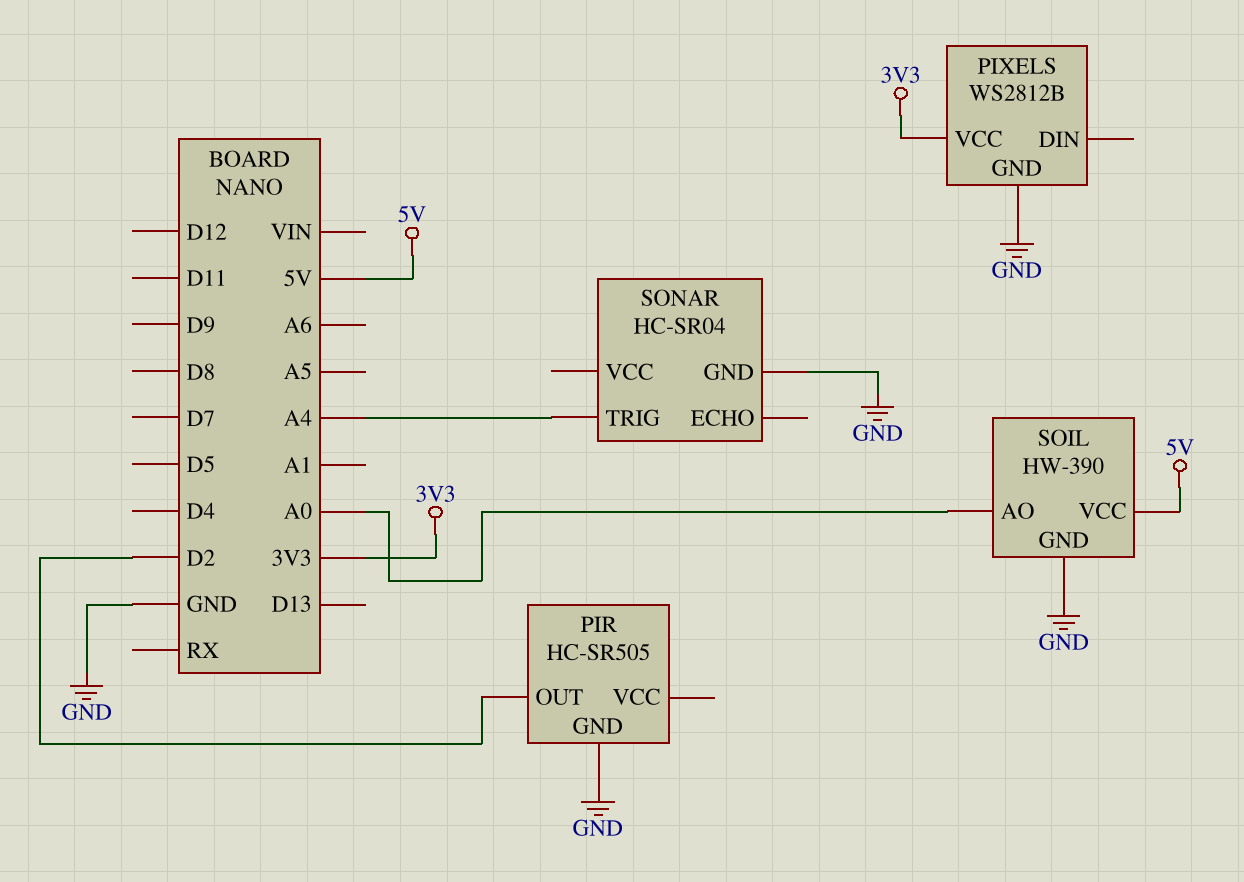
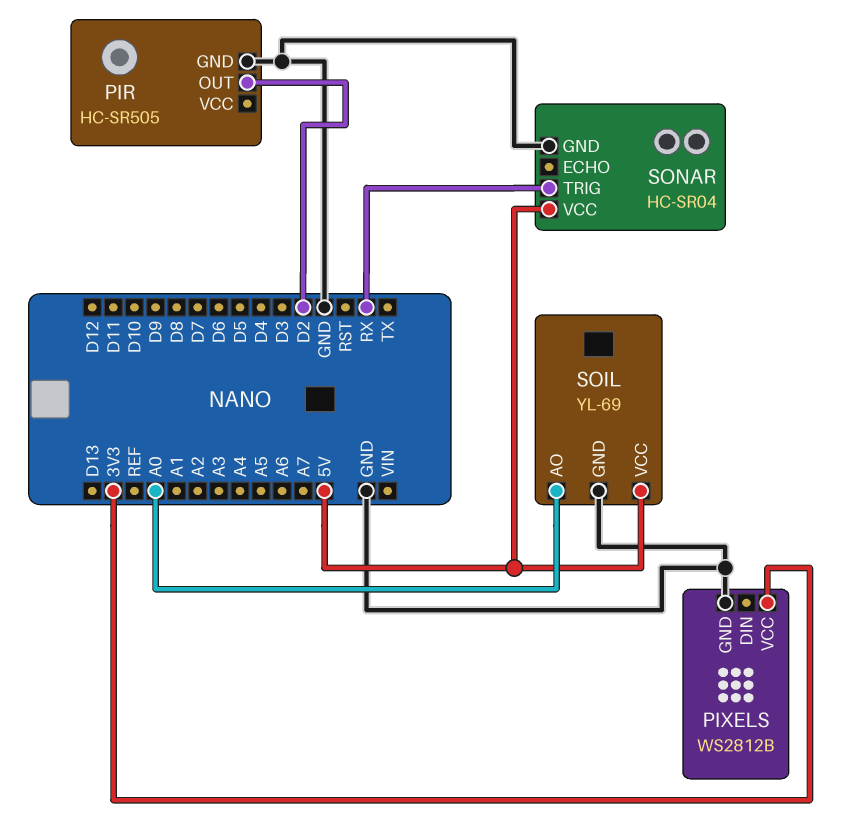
SOIL: HW-390 -> YL-69
SONAR pin TRIG: A4 -> RX
SONAR pin VCC: none -> 5V

